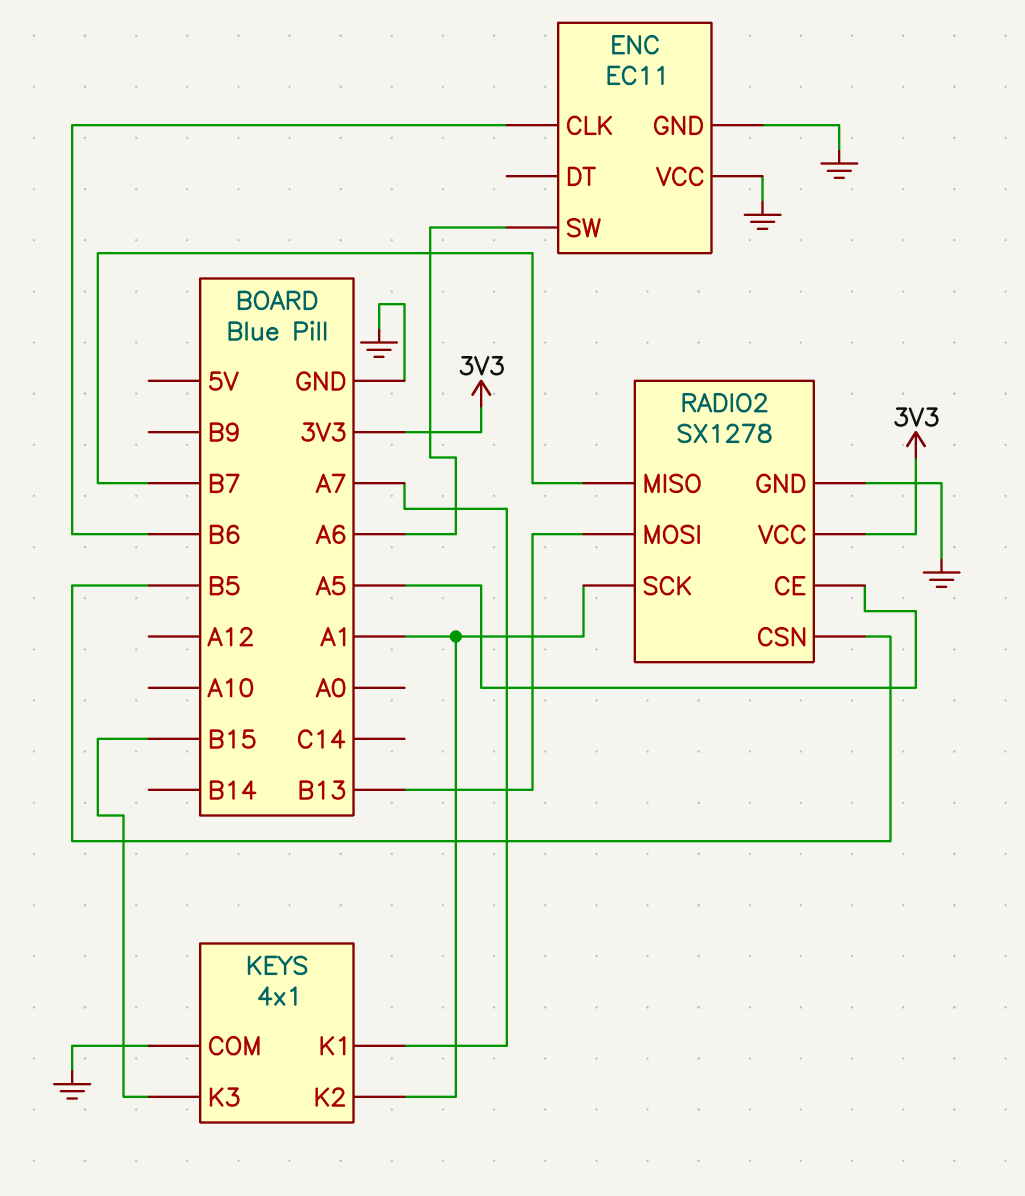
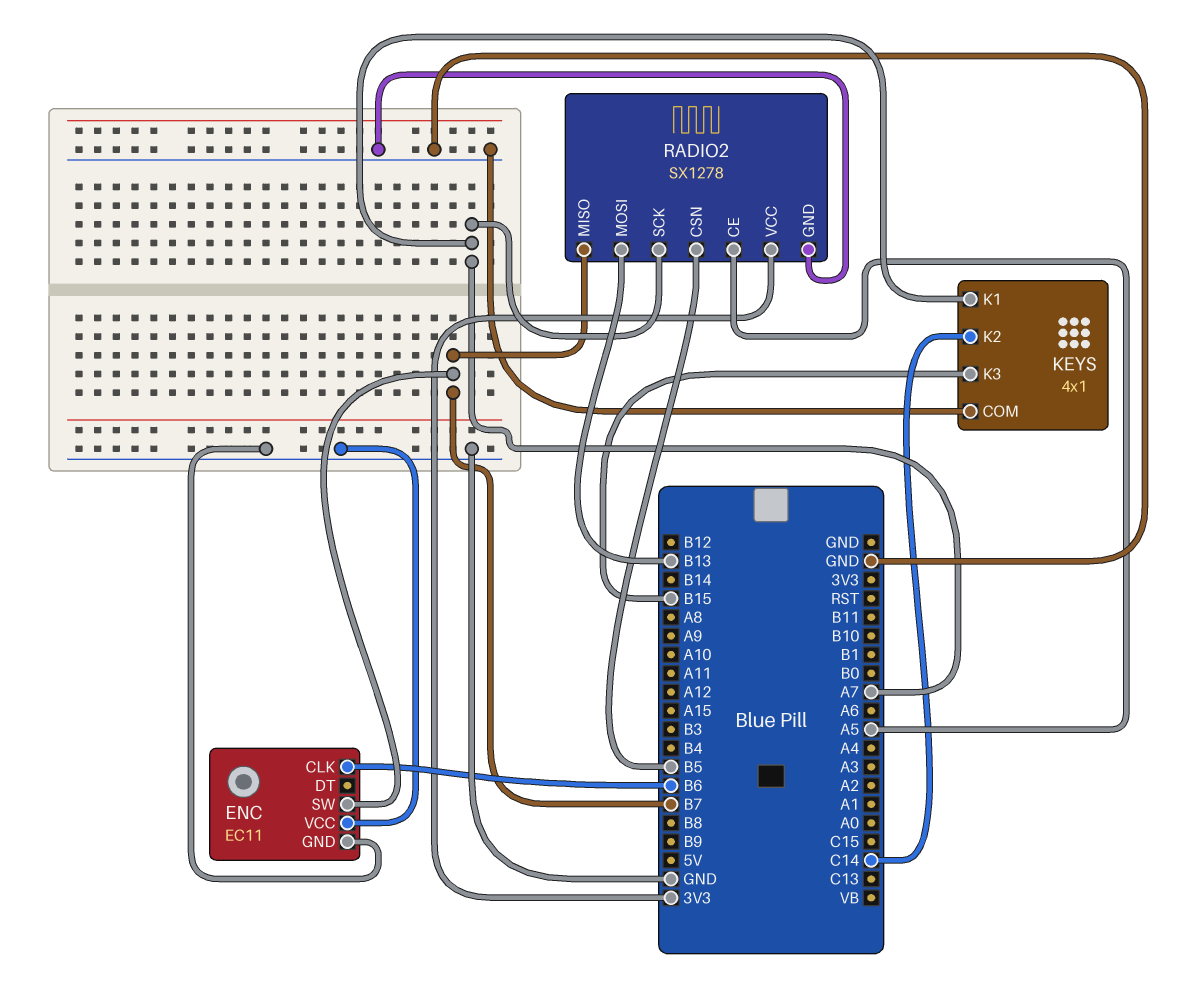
ENC pin SW: A6 -> B7
KEYS pin K2: A1 -> C14
RADIO2 pin SCK: A1 -> A7

